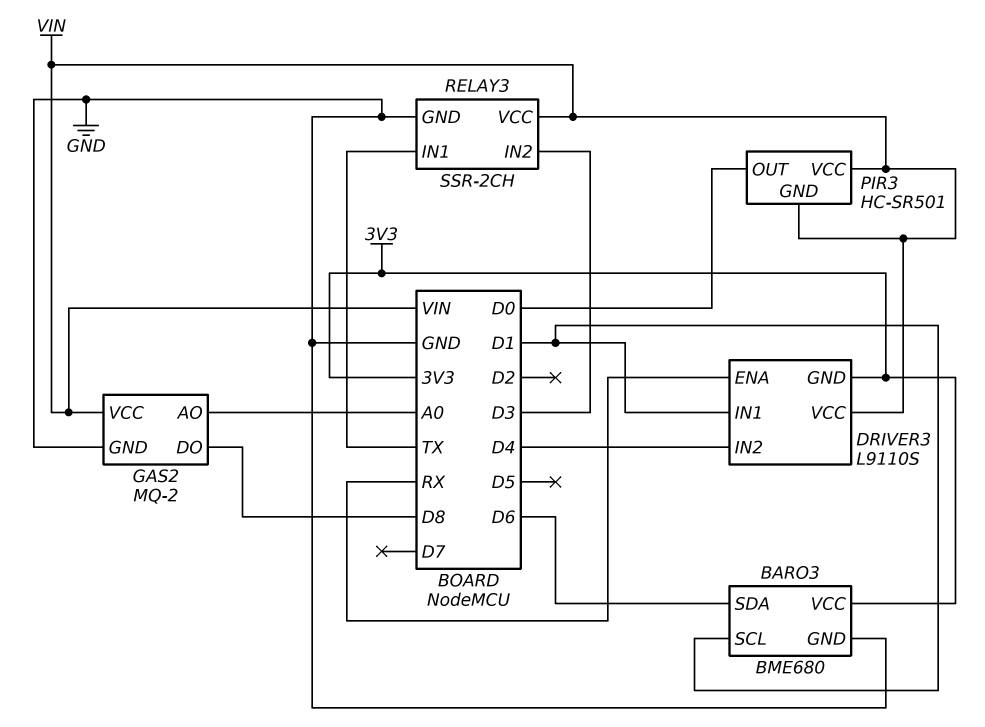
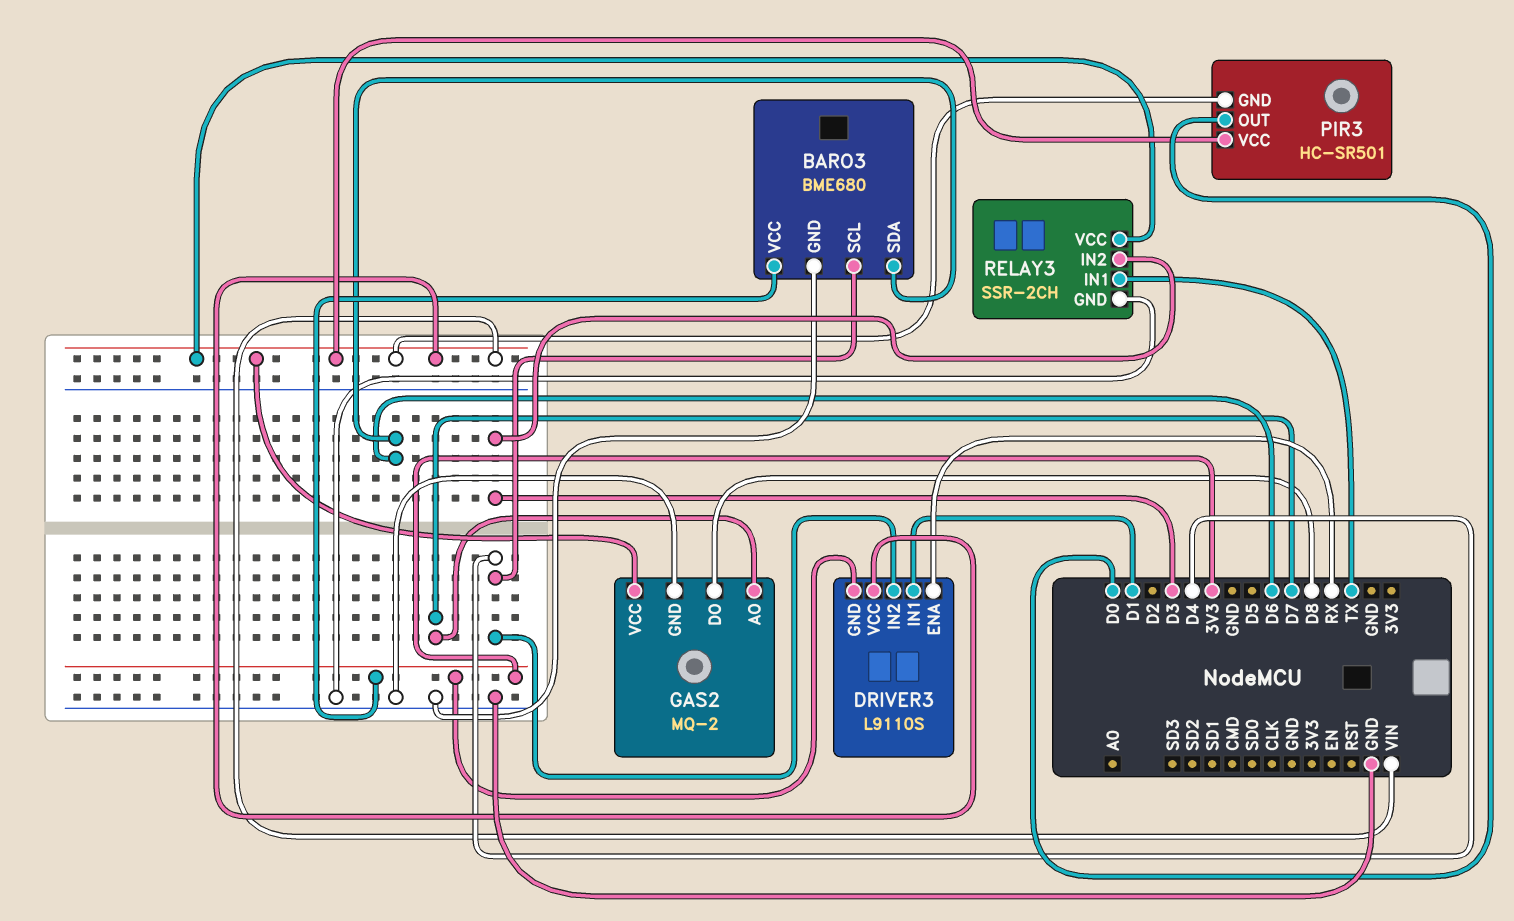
BARO3 pin SCL: D1 -> D4
GAS2 pin AO: A0 -> D7

